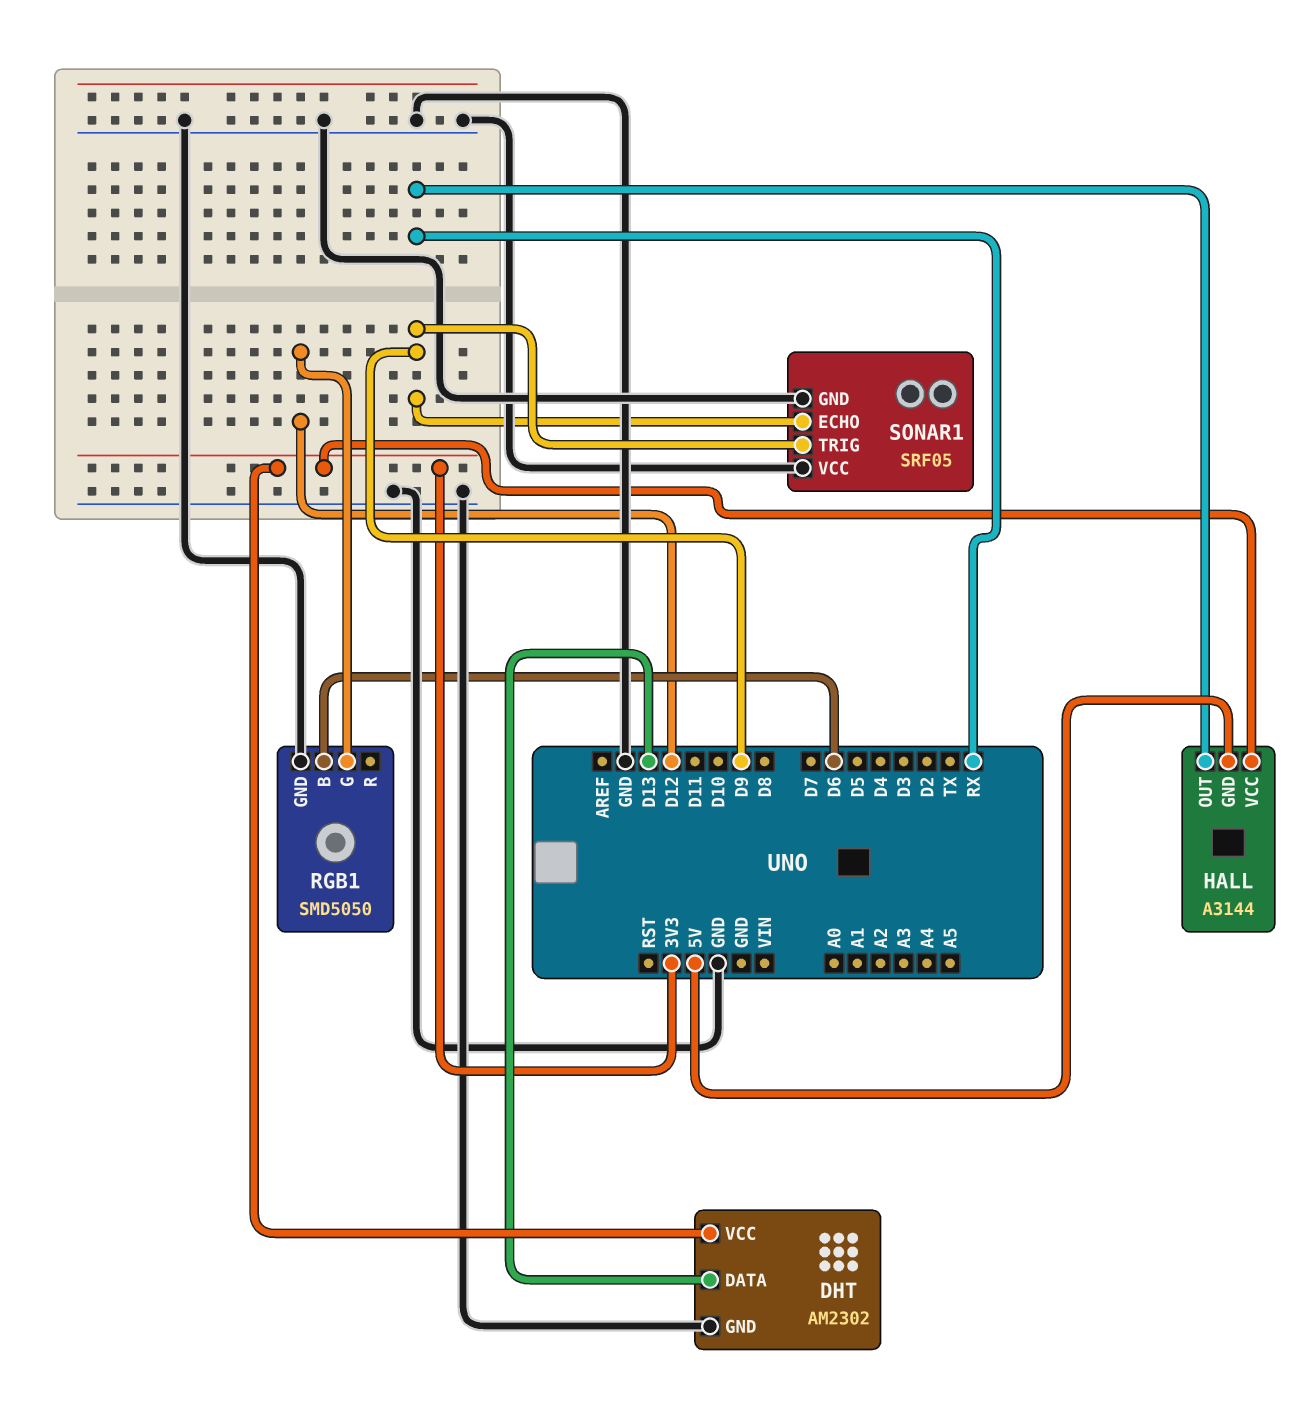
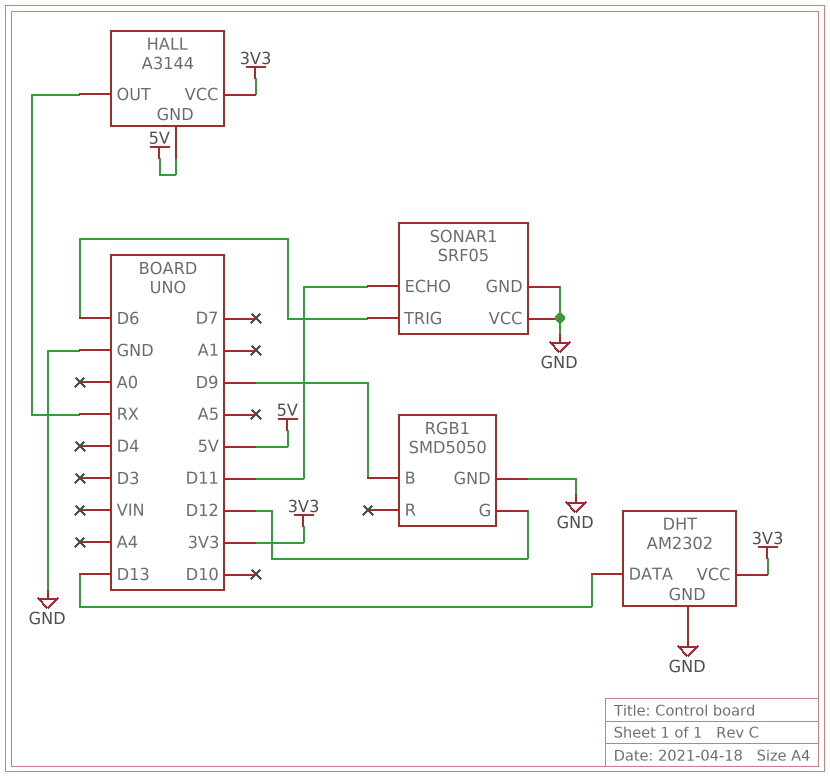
RGB1 pin B: D6 -> D9
SONAR1 pin ECHO: D9 -> D11
SONAR1 pin TRIG: D9 -> D6

